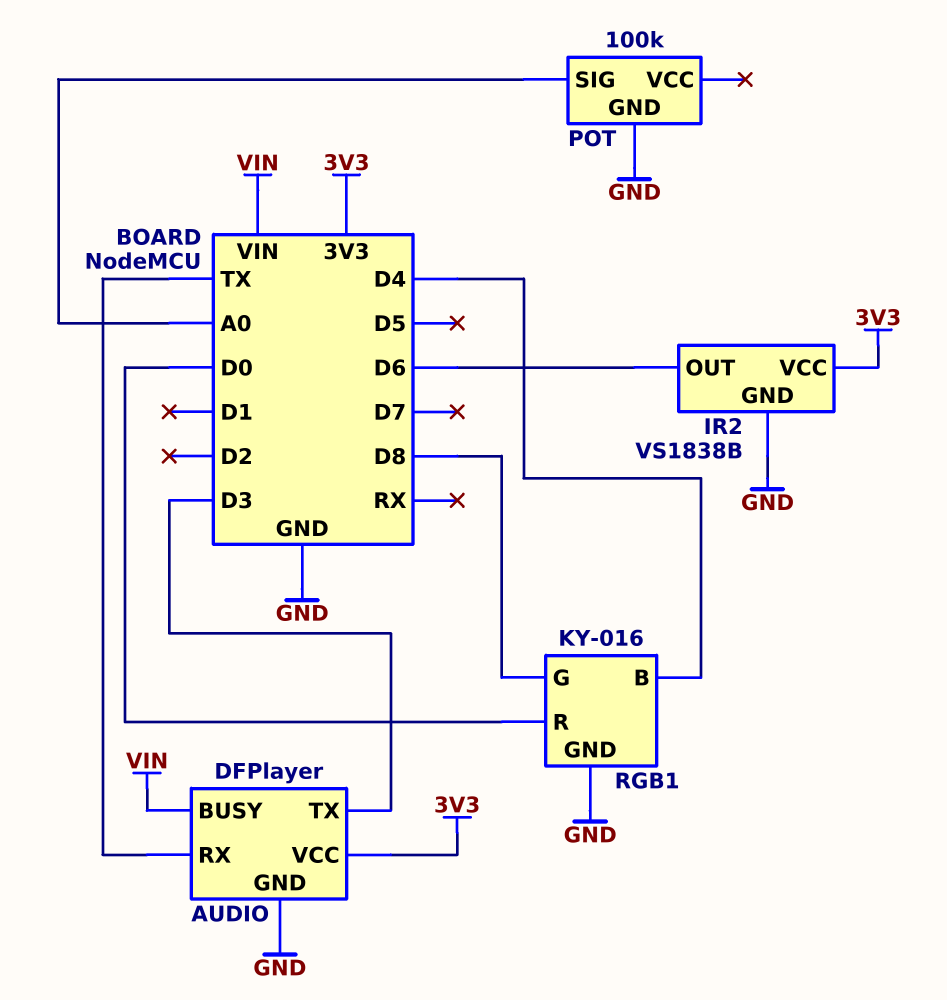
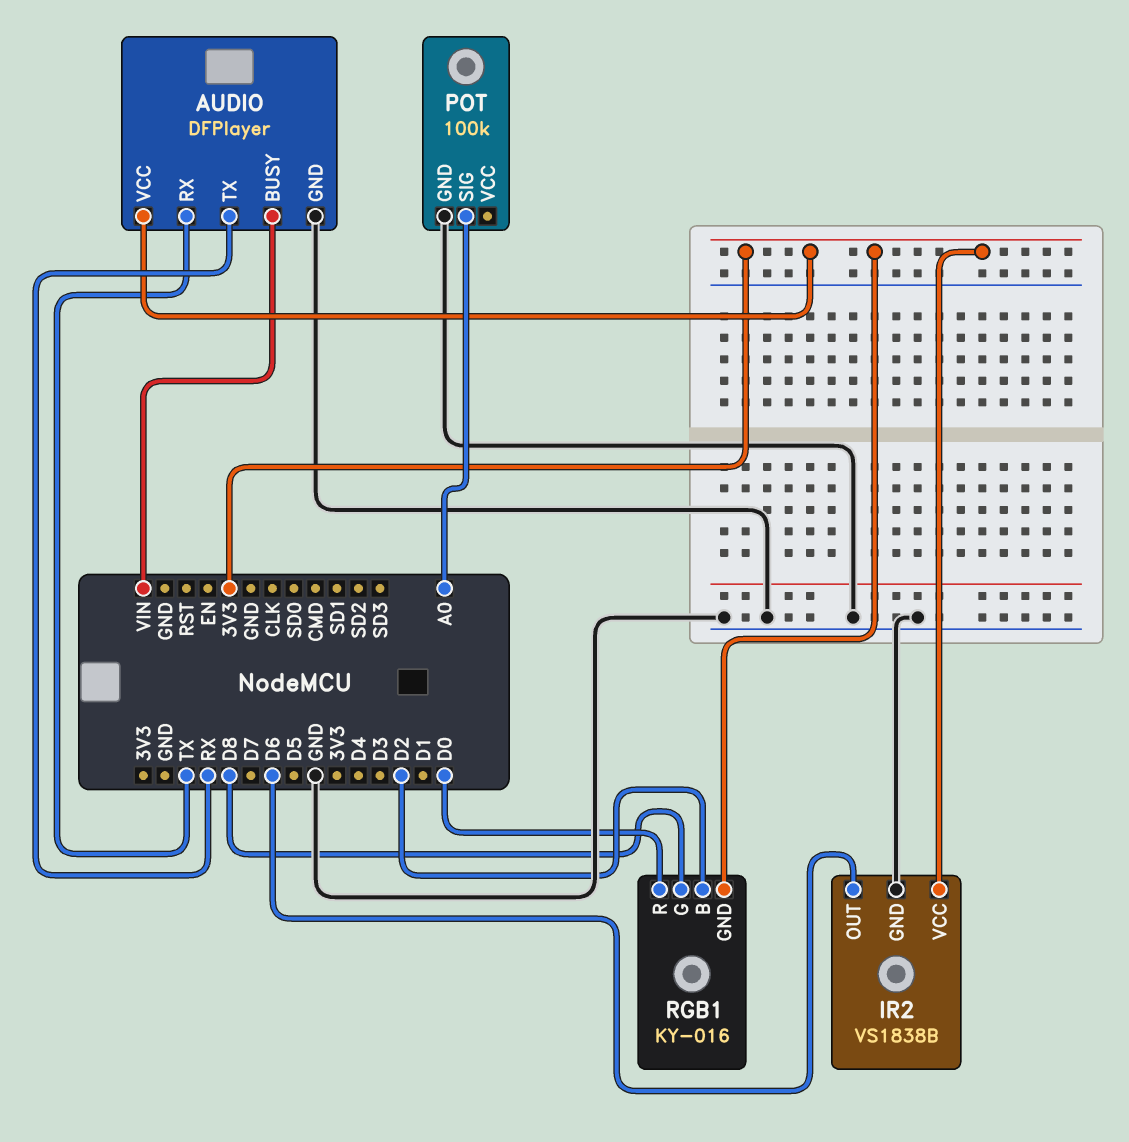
AUDIO pin TX: D3 -> RX
RGB1 pin B: D4 -> D2
RGB1 pin GND: GND -> 3V3

